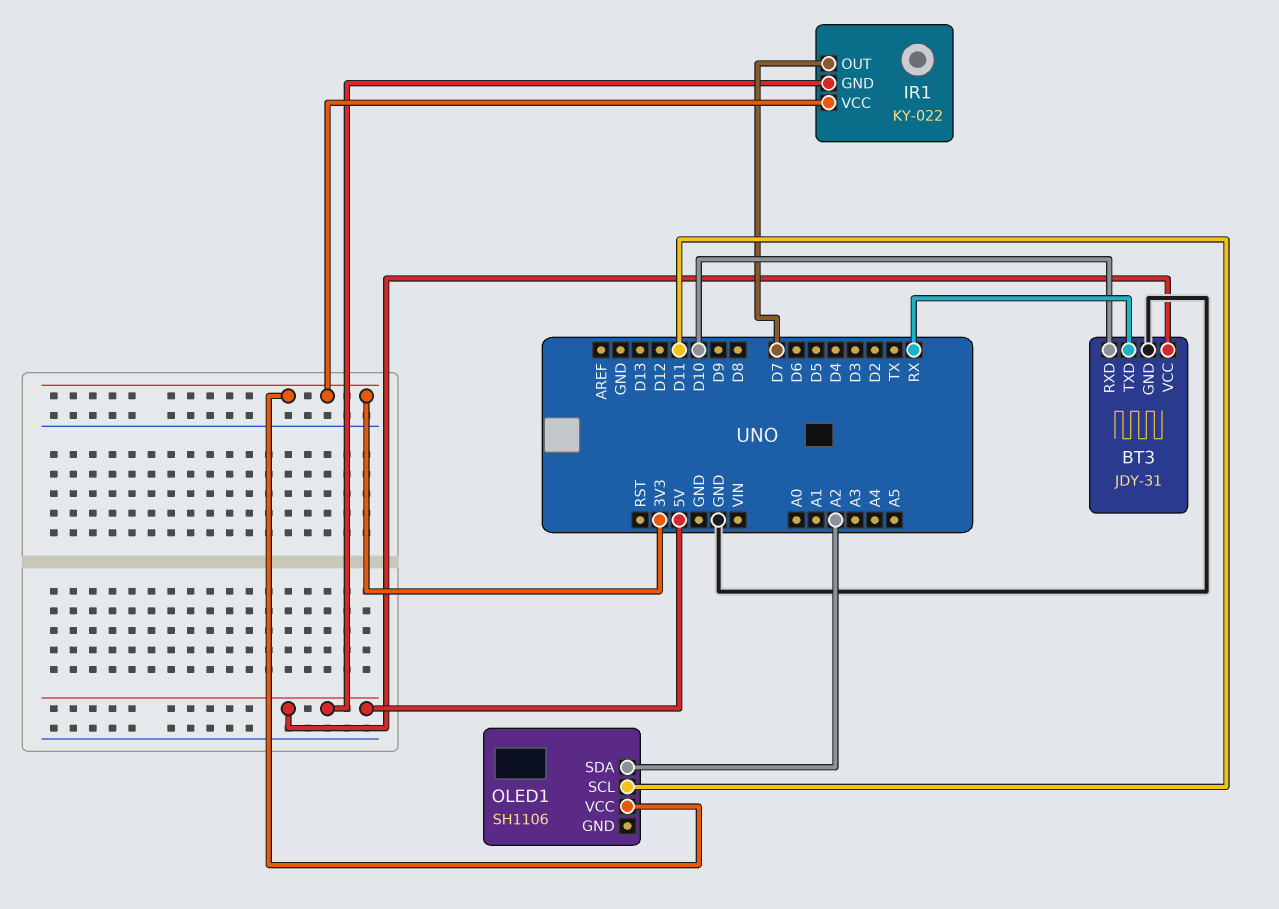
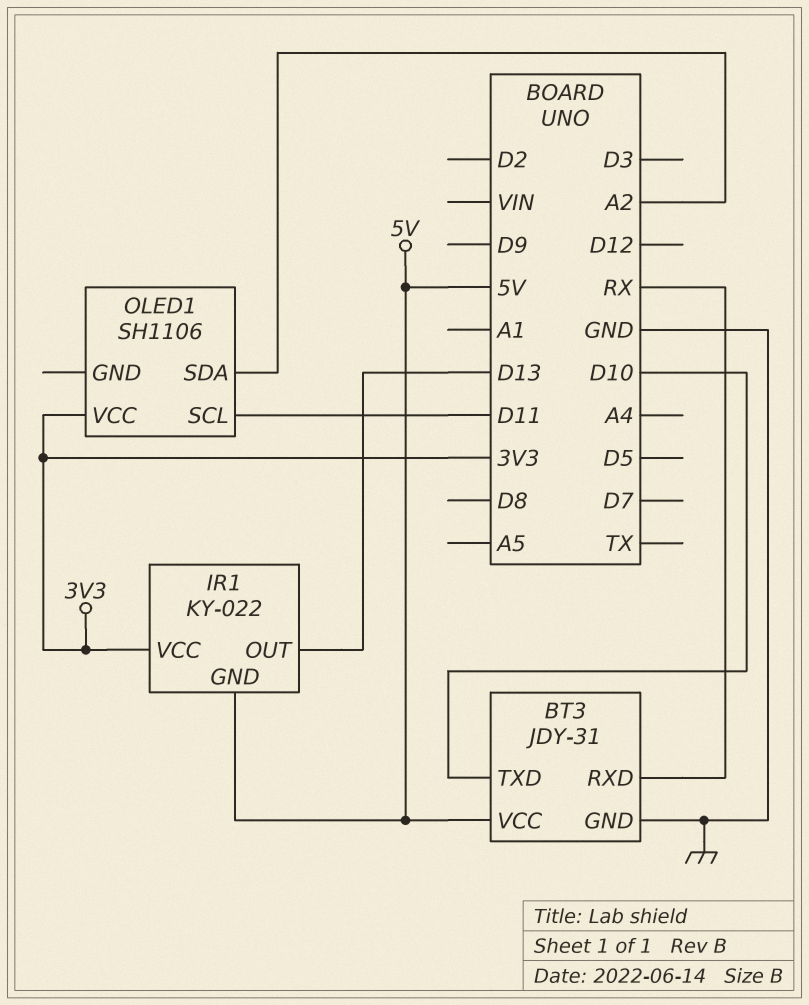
BT3 pin RXD: D10 -> RX
BT3 pin TXD: RX -> D10
IR1 pin OUT: D7 -> D13

